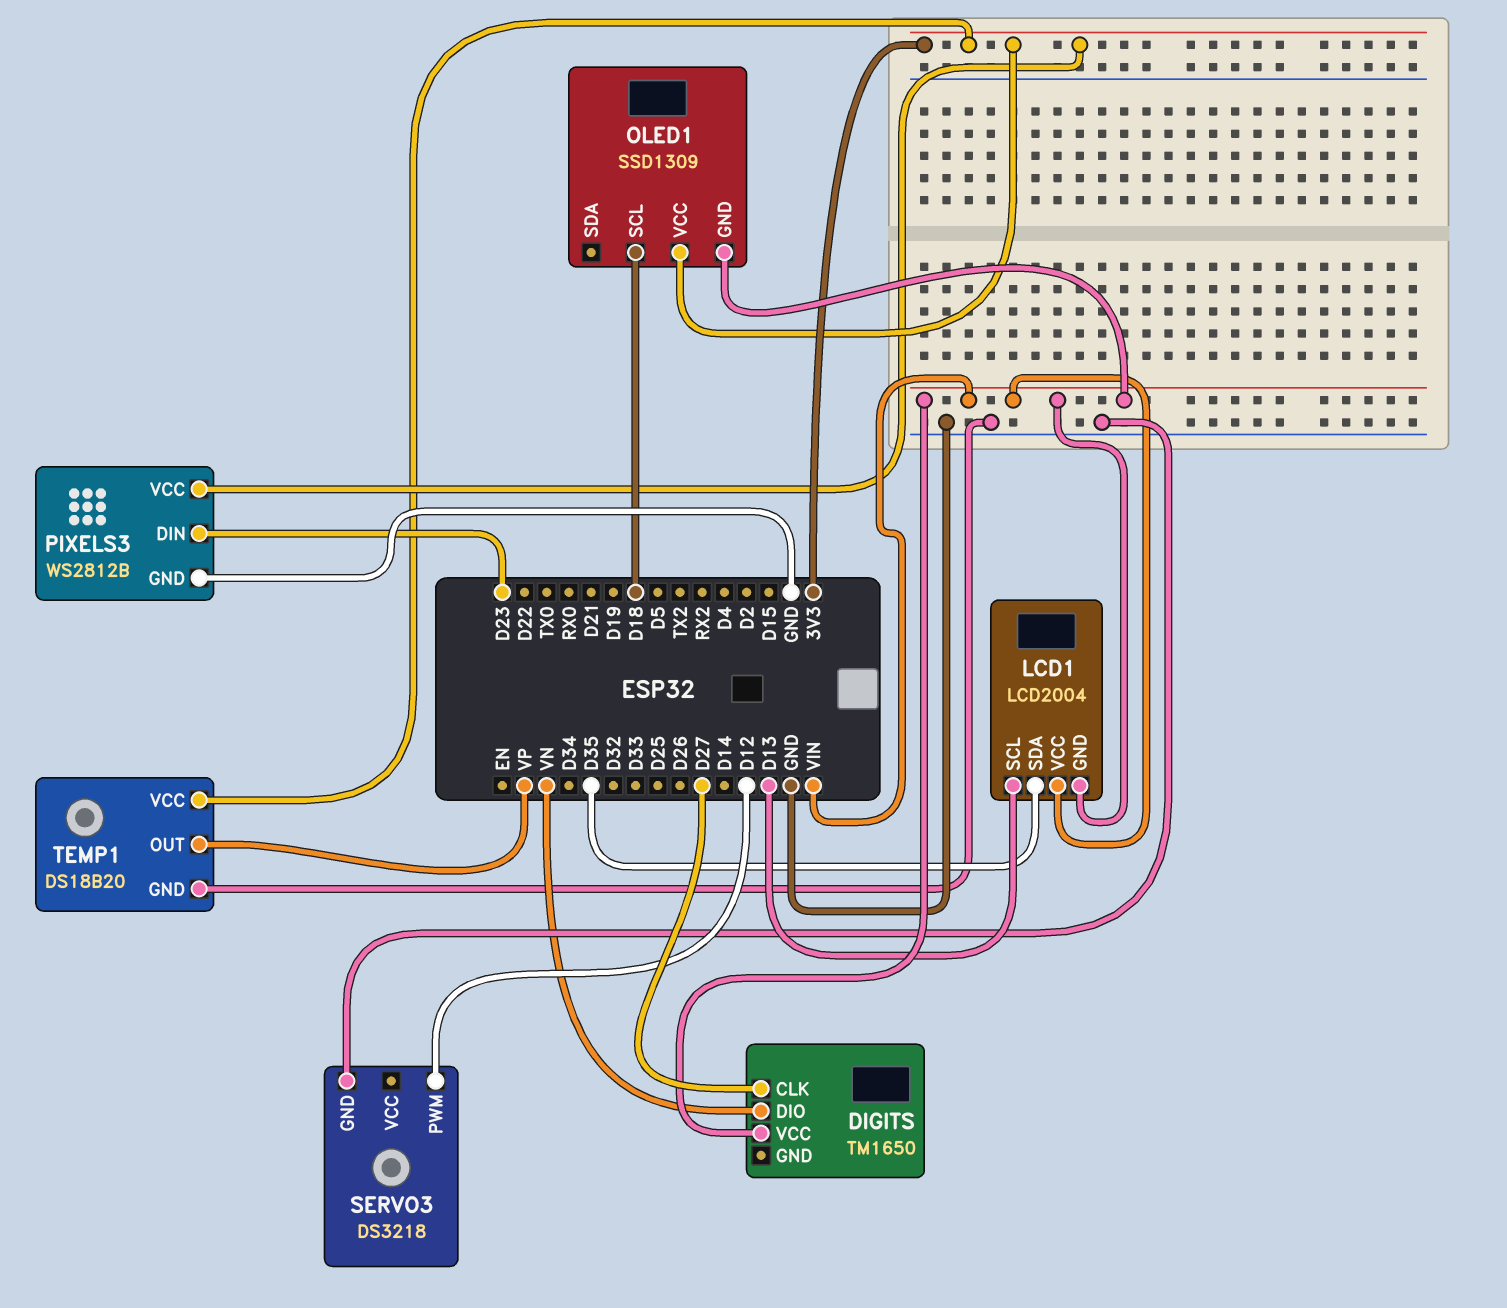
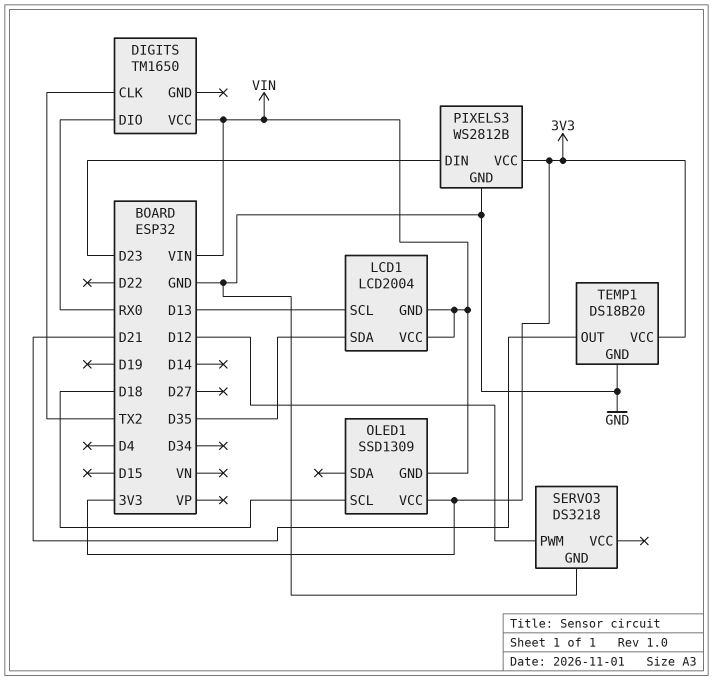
DIGITS pin CLK: D27 -> TX2
DIGITS pin DIO: VN -> RX0
TEMP1 pin OUT: VP -> D21

